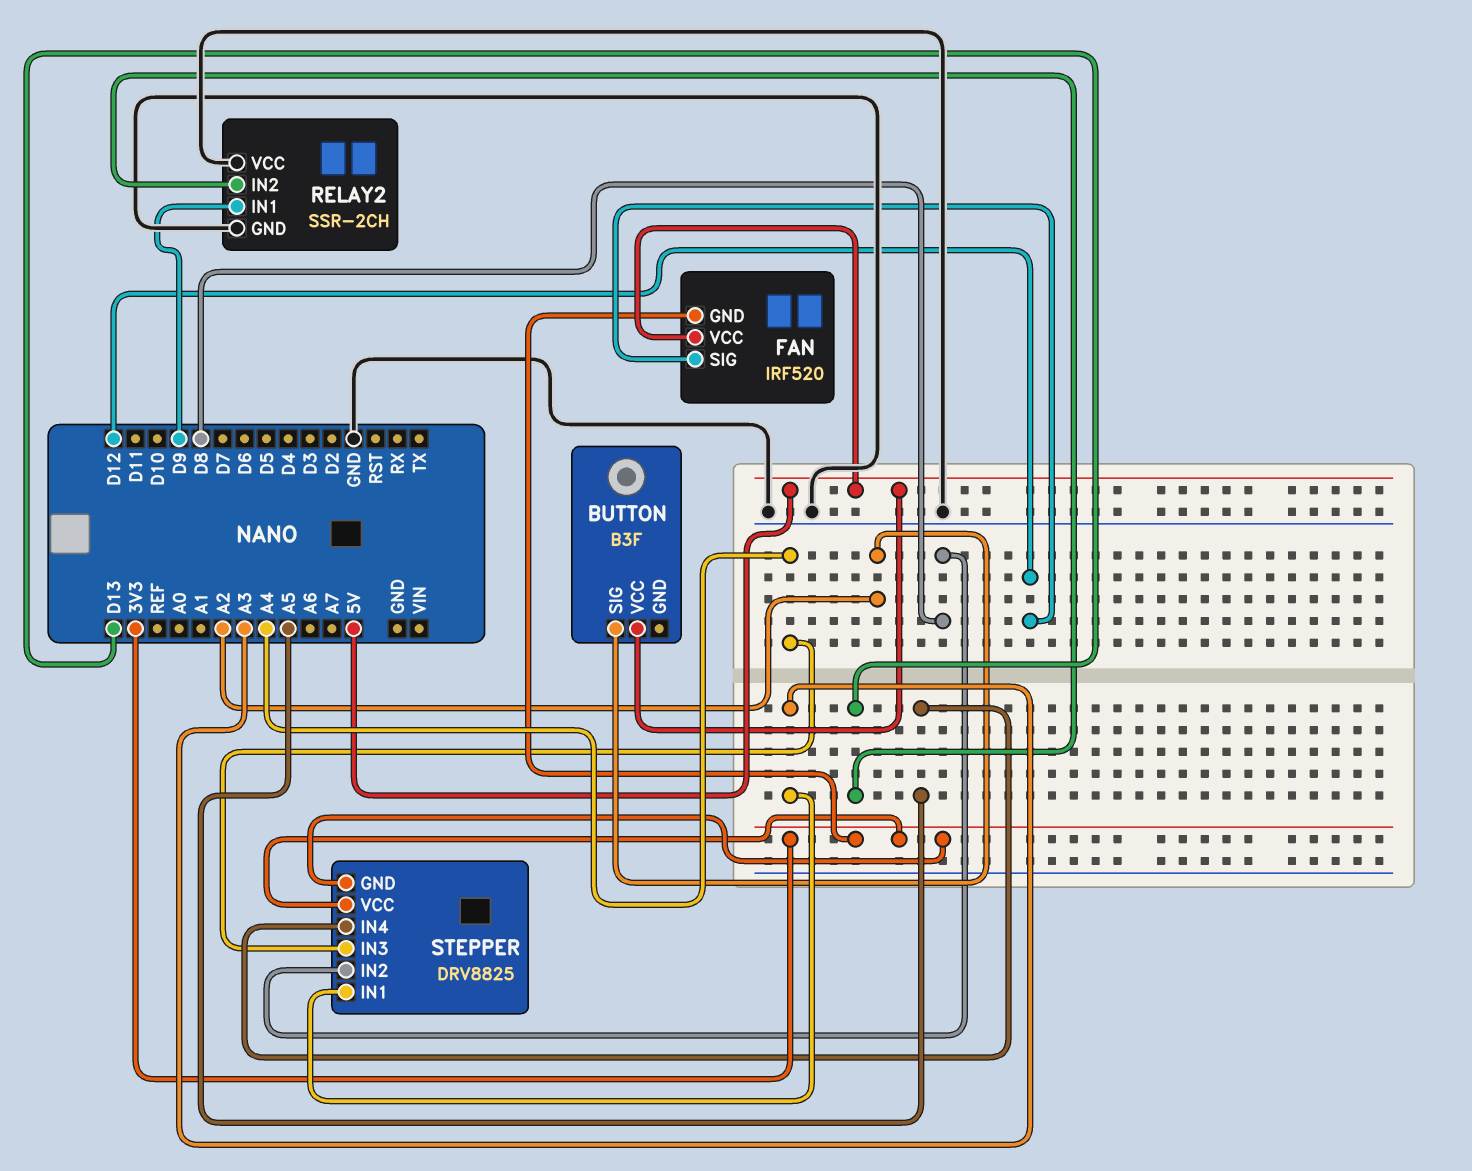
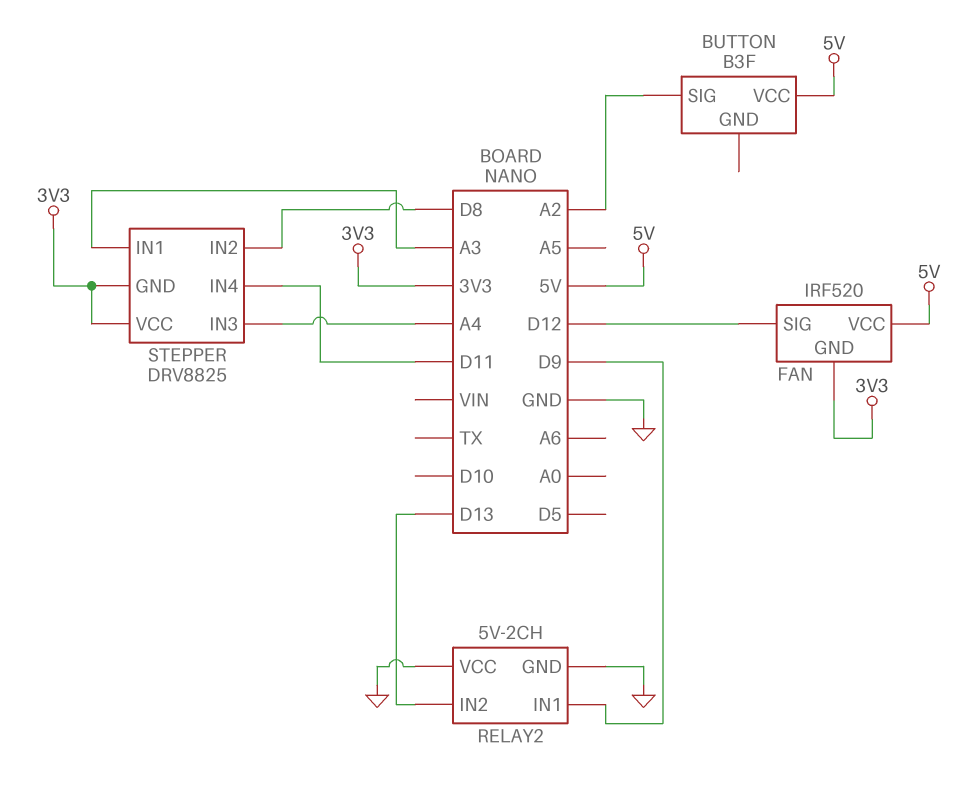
RELAY2: SSR-2CH -> 5V-2CH
STEPPER pin IN4: A5 -> D11

